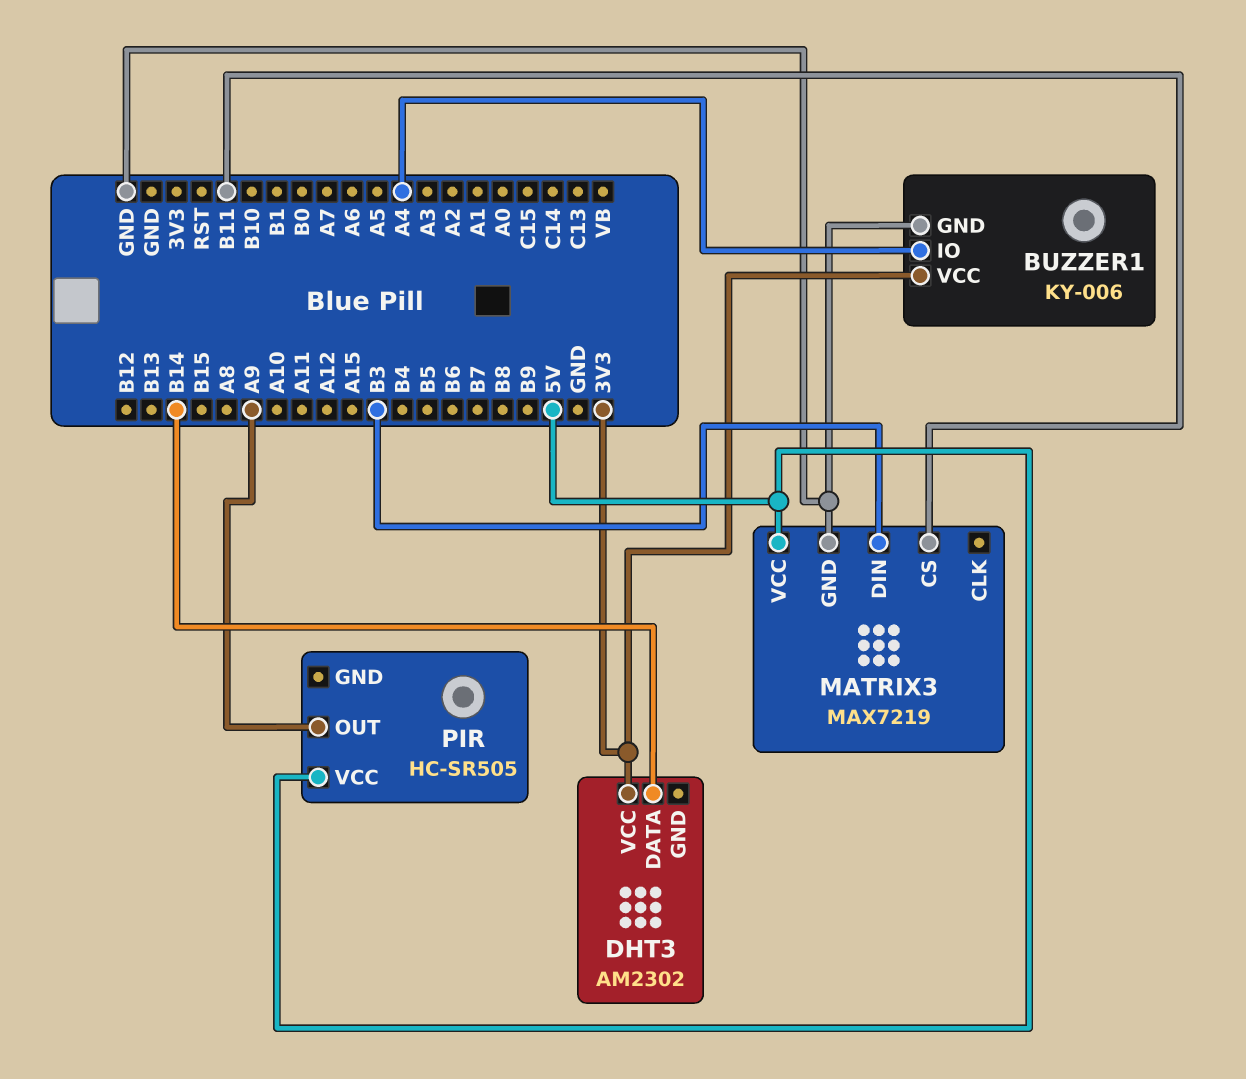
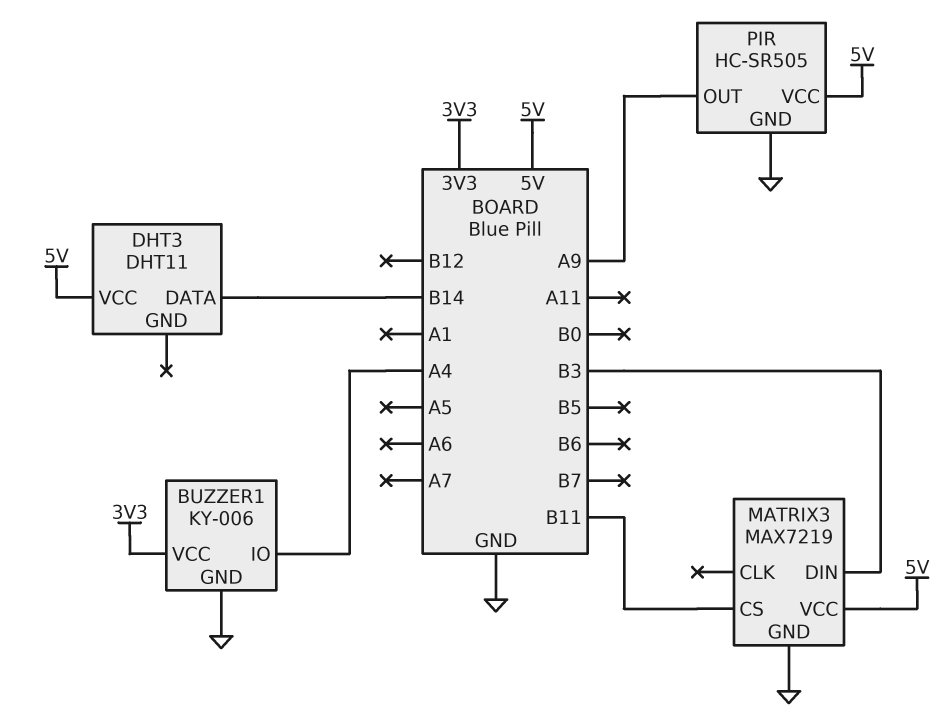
DHT3: AM2302 -> DHT11
DHT3 pin VCC: 3V3 -> 5V
PIR pin GND: none -> GND

